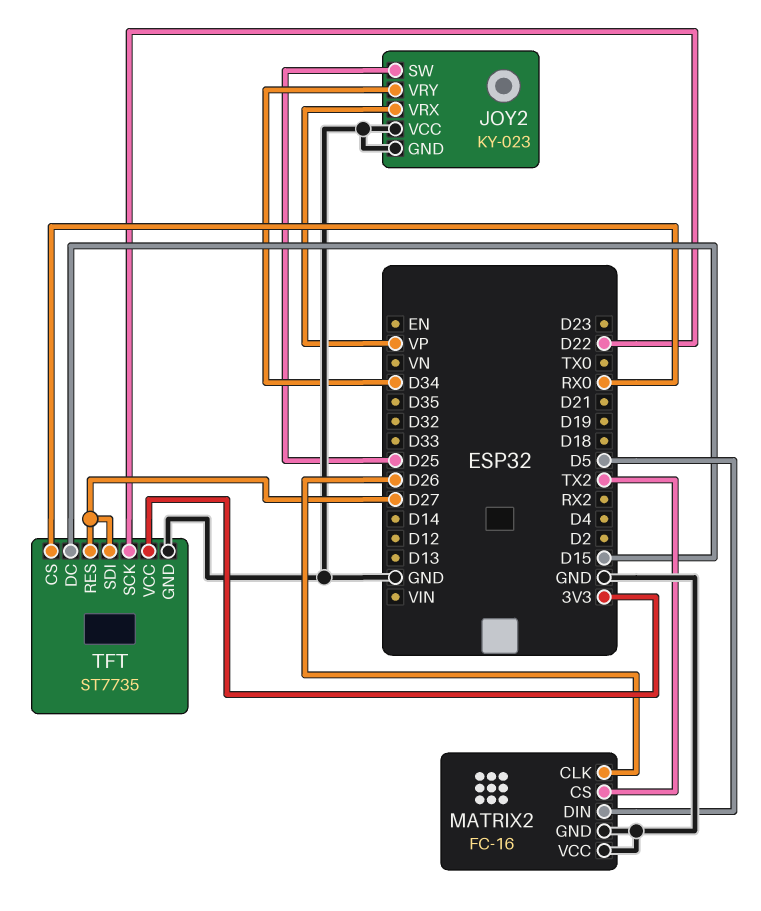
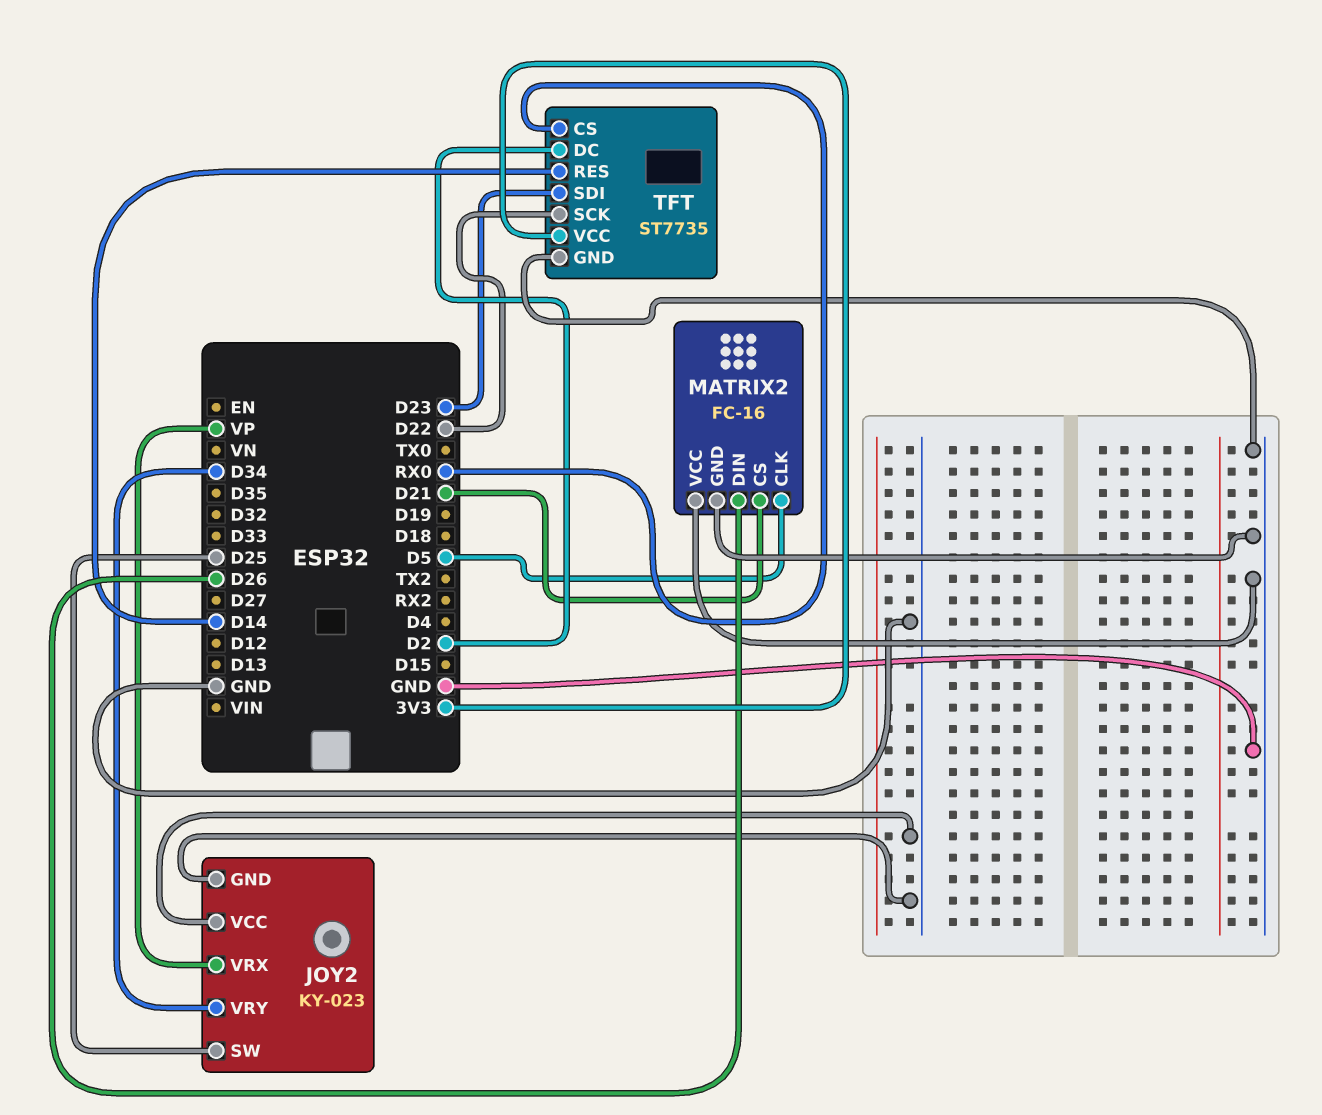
MATRIX2 pin CLK: D26 -> D5
MATRIX2 pin CS: TX2 -> D21
MATRIX2 pin DIN: D5 -> D26
TFT pin DC: D15 -> D2
TFT pin RES: D27 -> D14
TFT pin SDI: D27 -> D23

